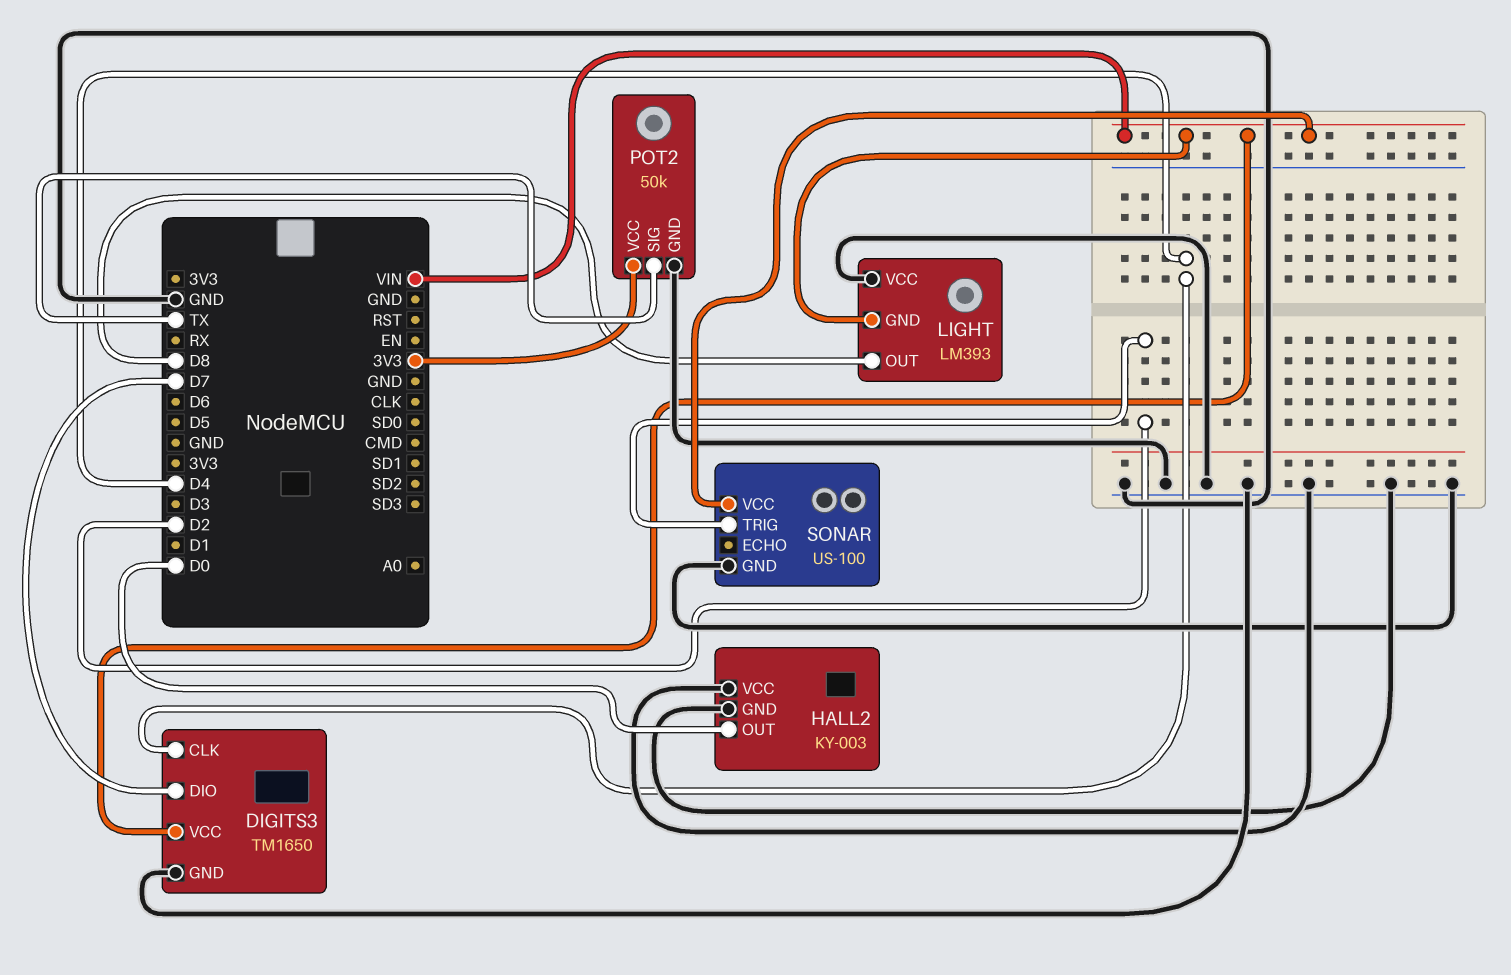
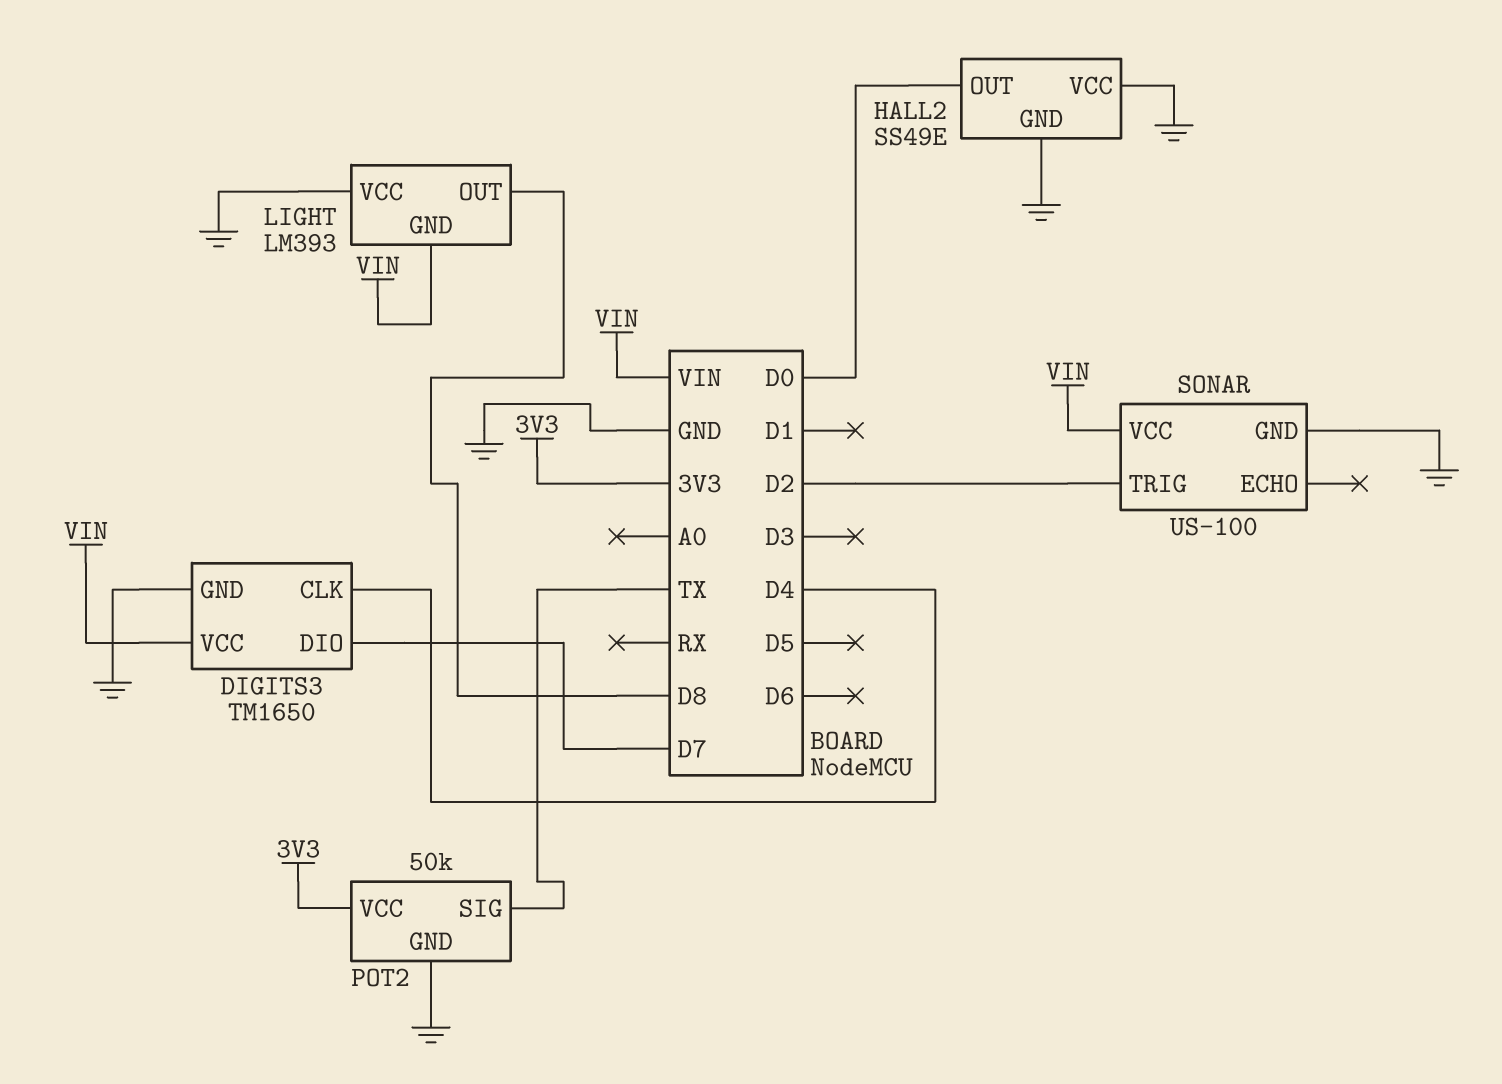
HALL2: KY-003 -> SS49E

